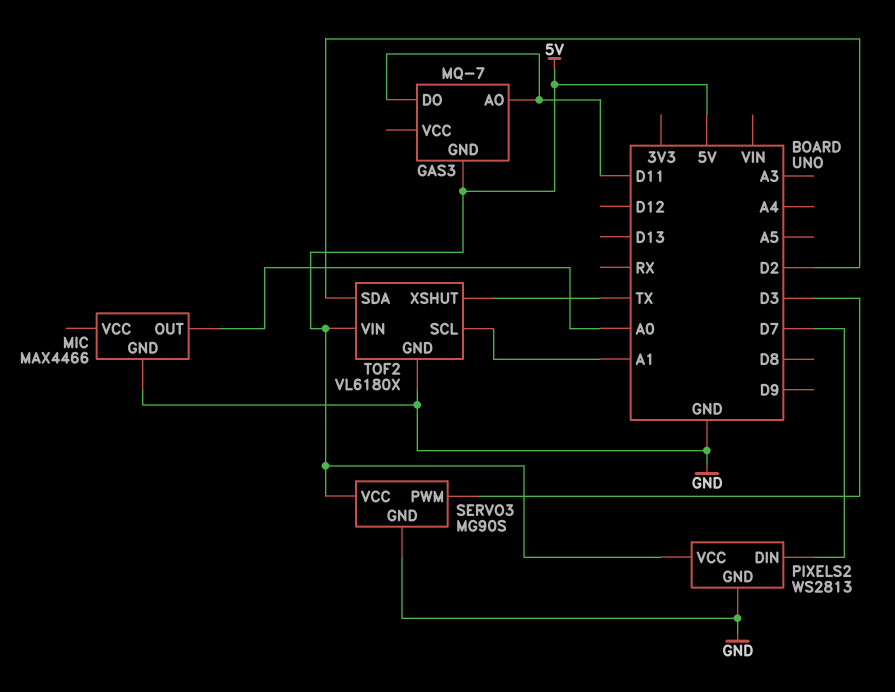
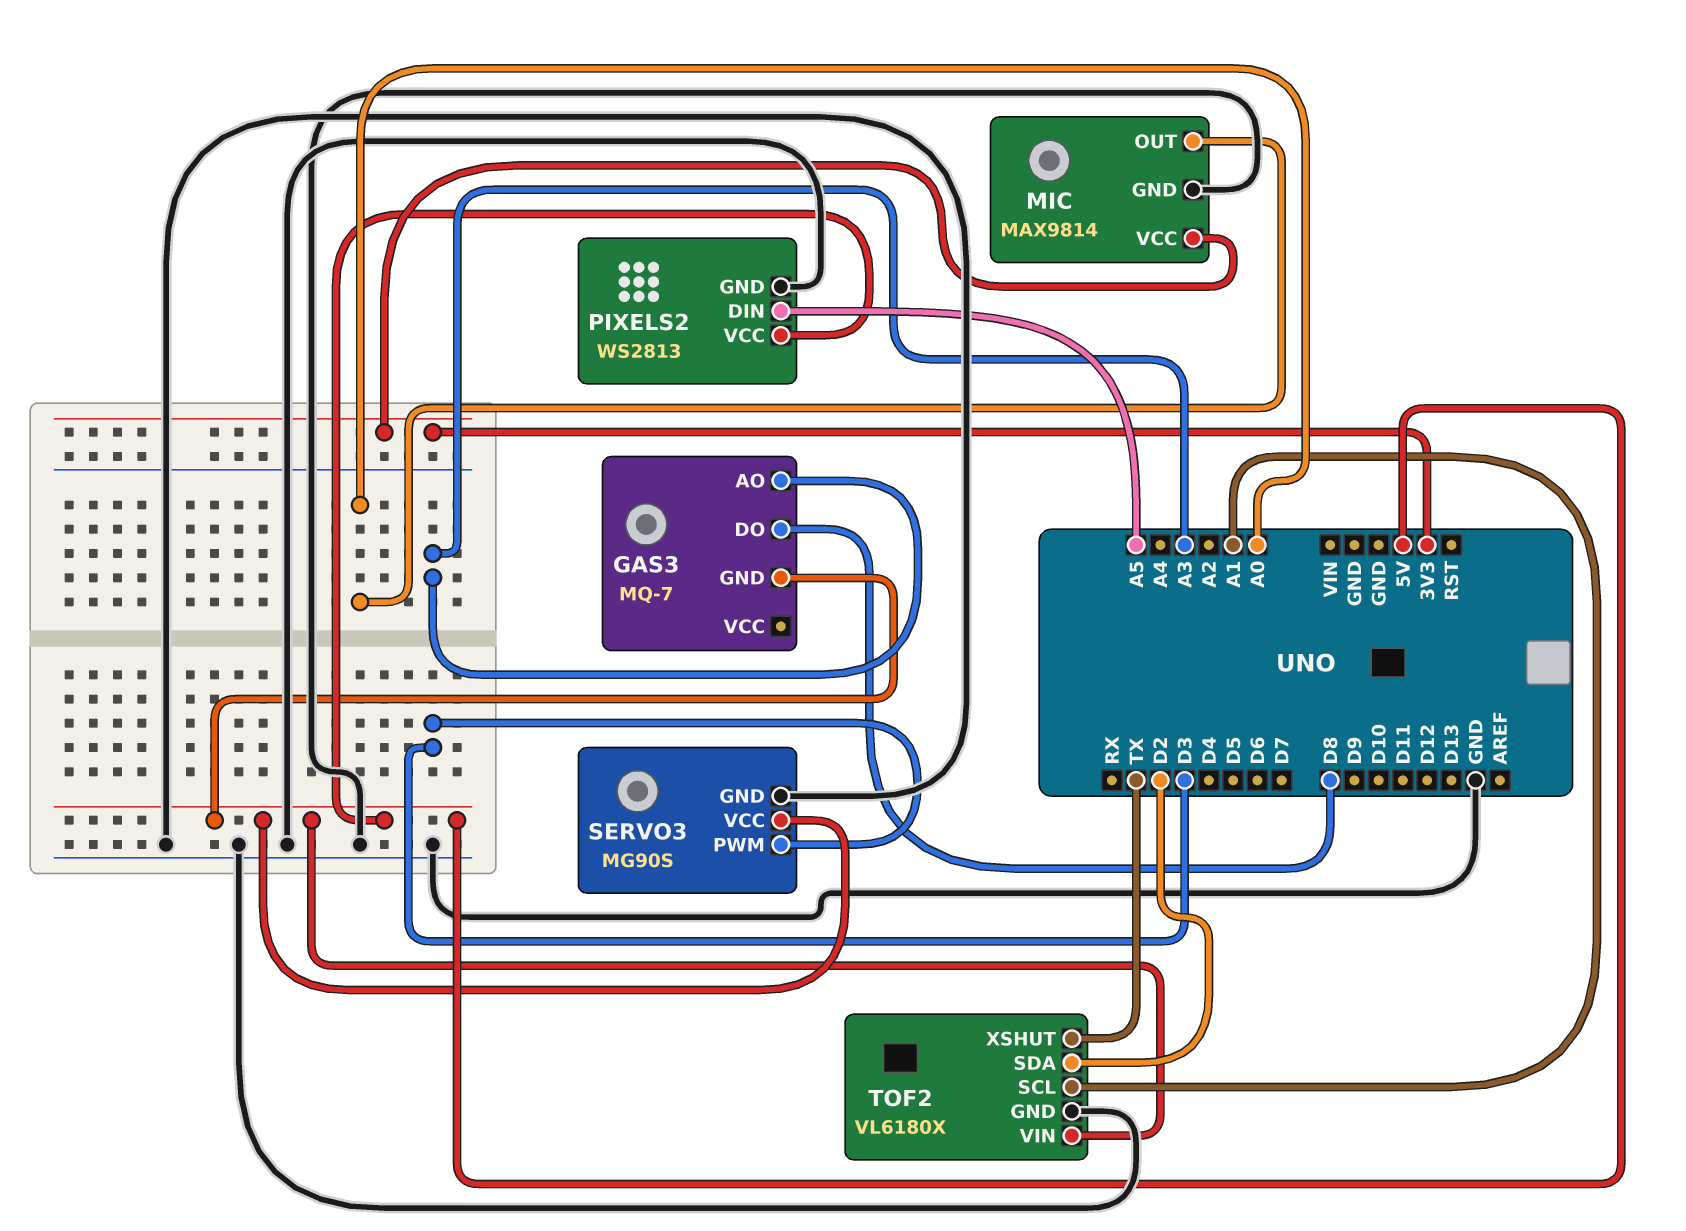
GAS3 pin AO: D11 -> A3
GAS3 pin DO: D11 -> D8
MIC: MAX4466 -> MAX9814
MIC pin VCC: none -> 3V3
PIXELS2 pin DIN: D7 -> A5

